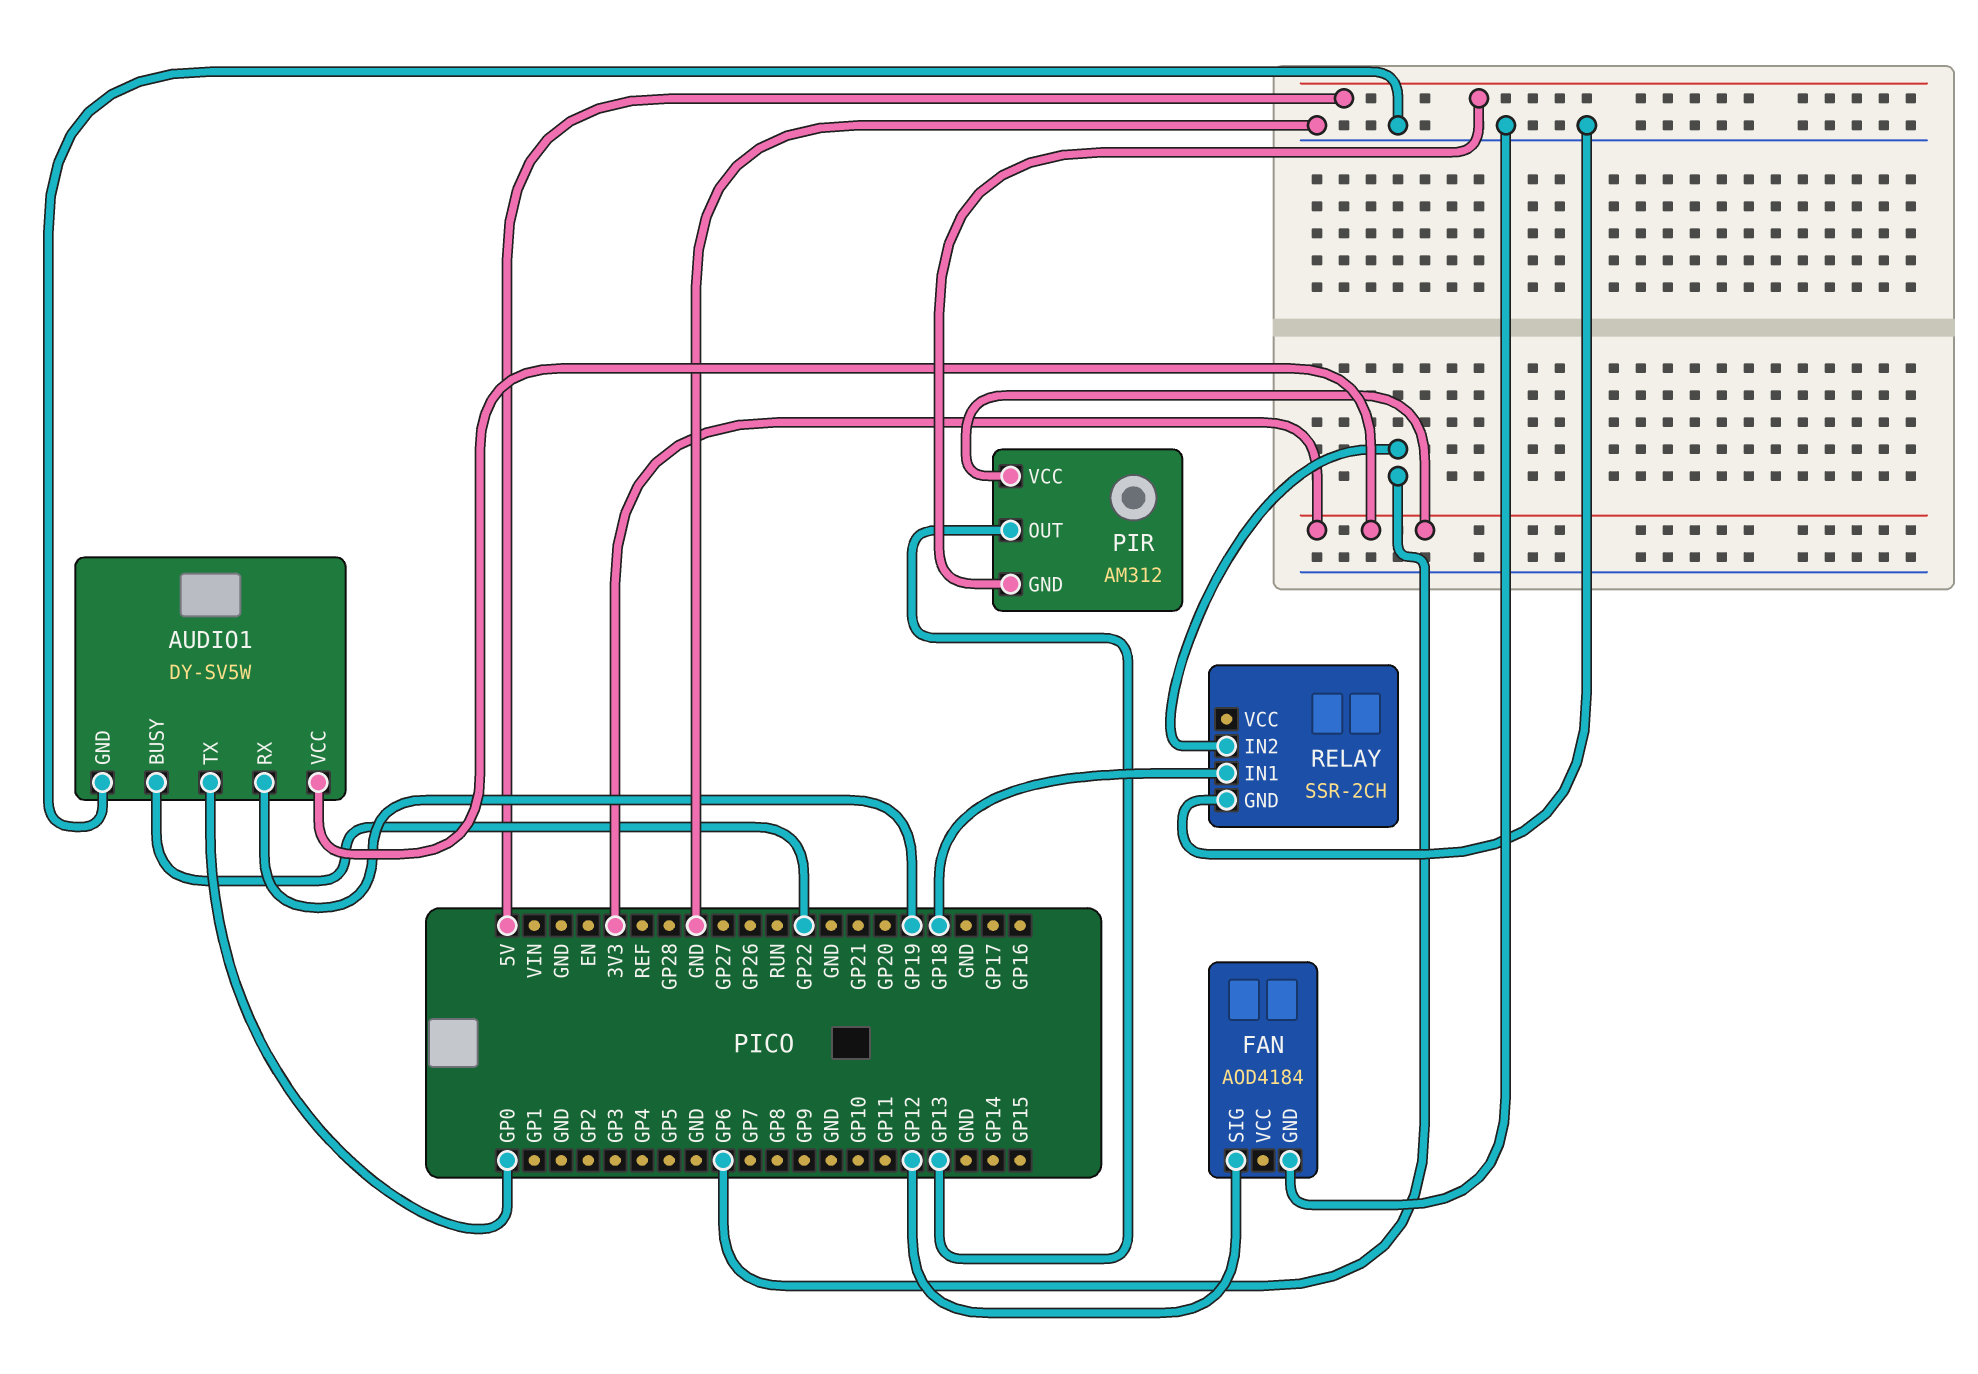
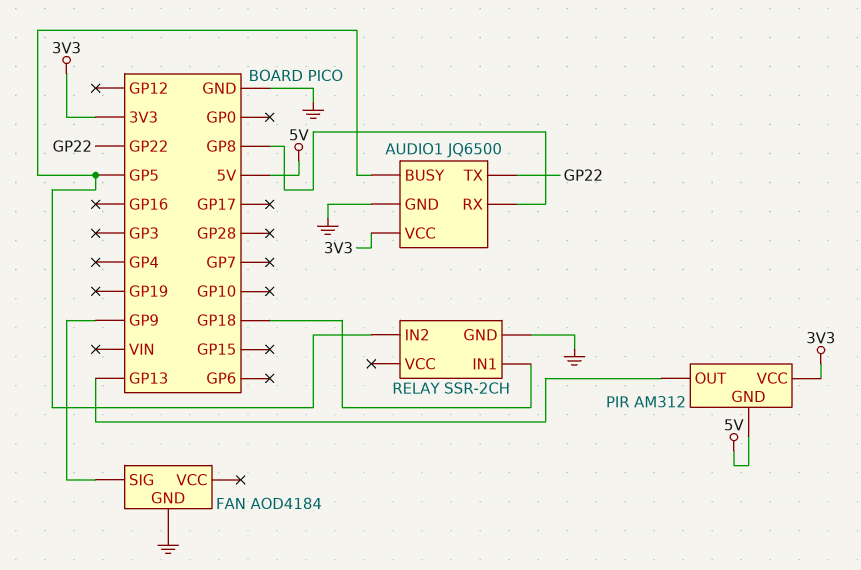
AUDIO1: DY-SV5W -> JQ6500
AUDIO1 pin BUSY: GP22 -> GP5
AUDIO1 pin RX: GP19 -> GP8
AUDIO1 pin TX: GP0 -> GP22
FAN pin SIG: GP12 -> GP9
RELAY pin IN2: GP6 -> GP5

